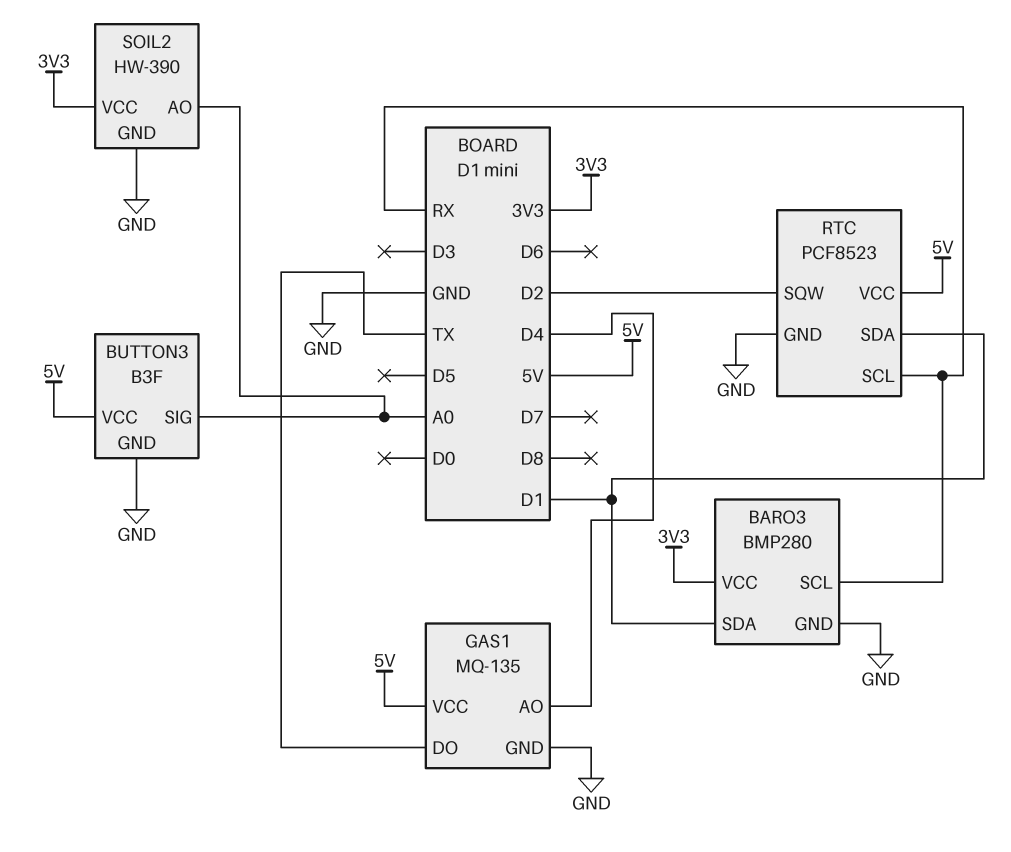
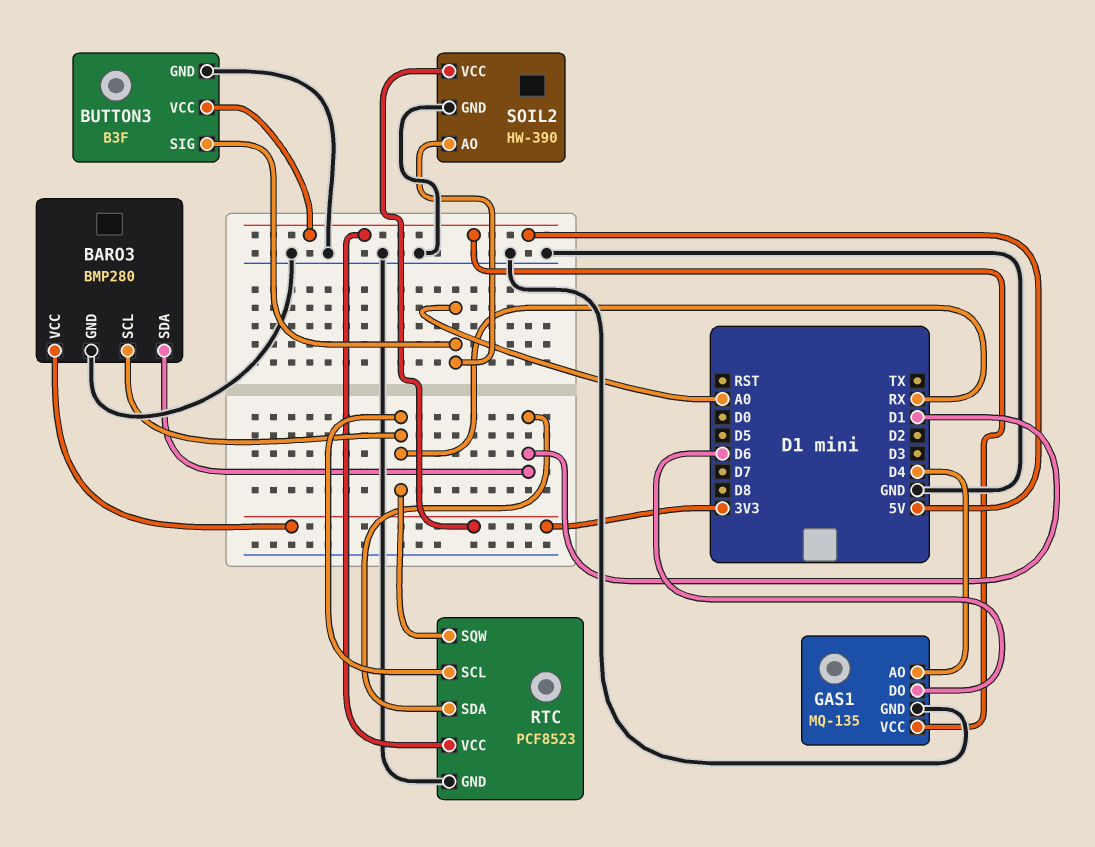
GAS1 pin DO: TX -> D6
RTC pin SQW: D2 -> RX

